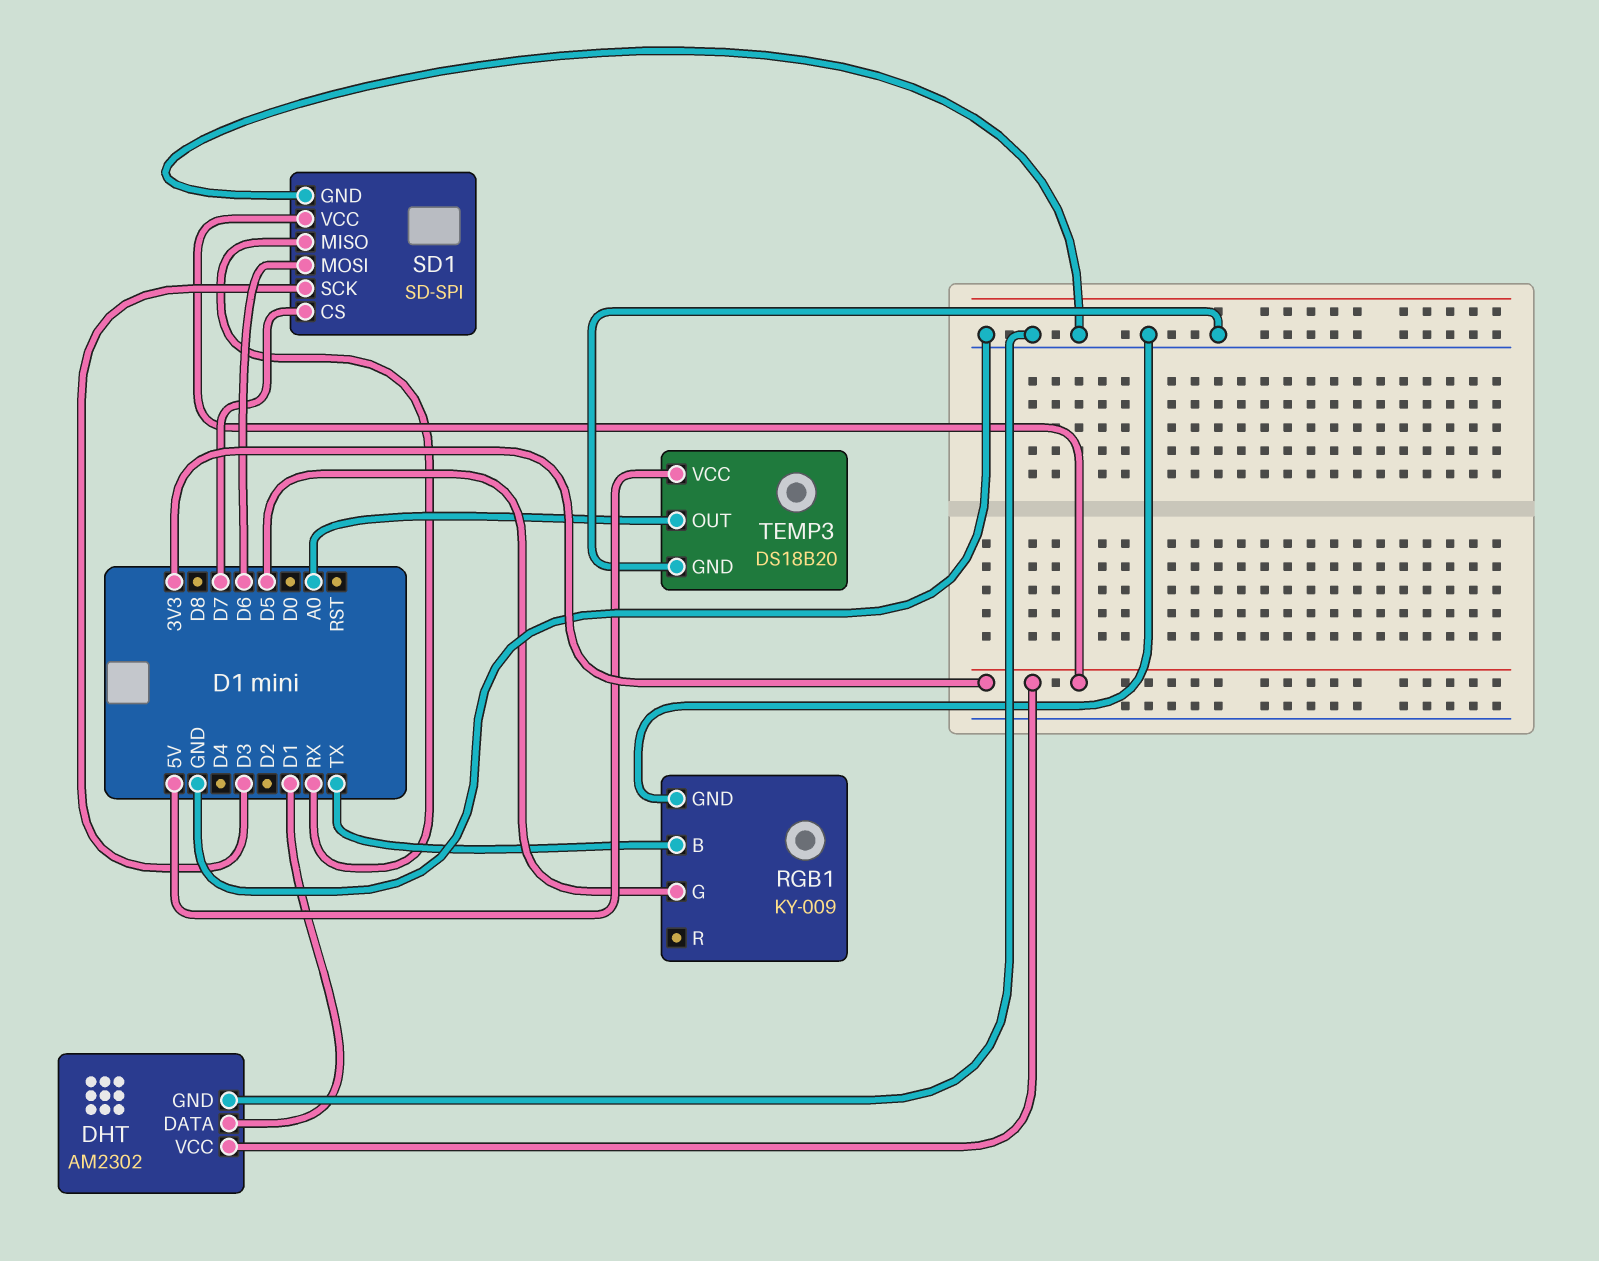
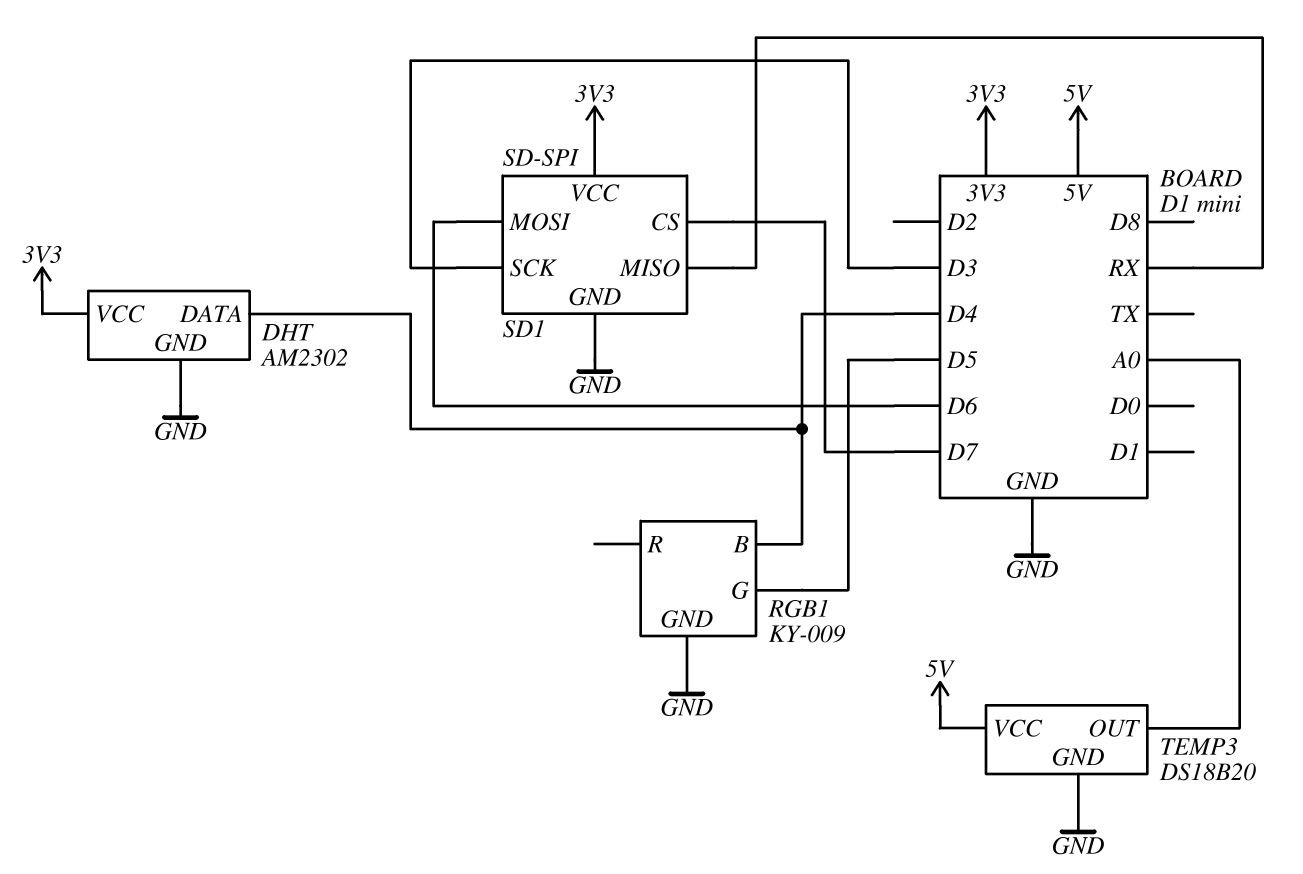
DHT pin DATA: D1 -> D4
RGB1 pin B: TX -> D4

